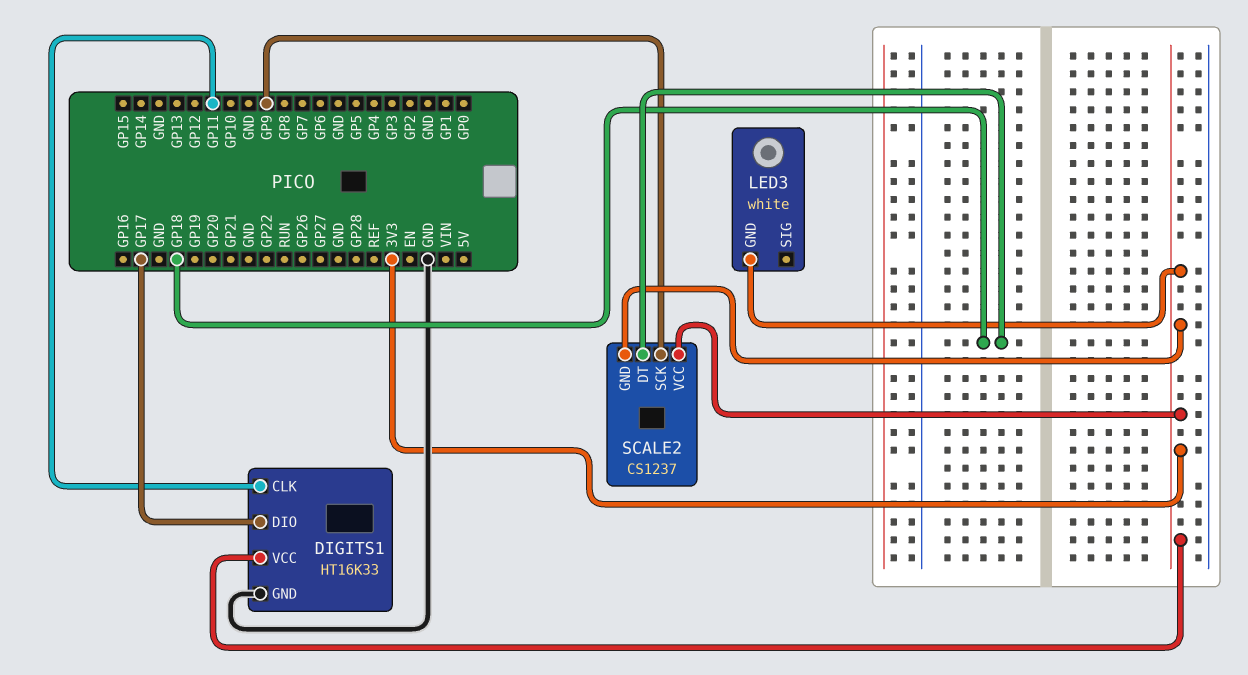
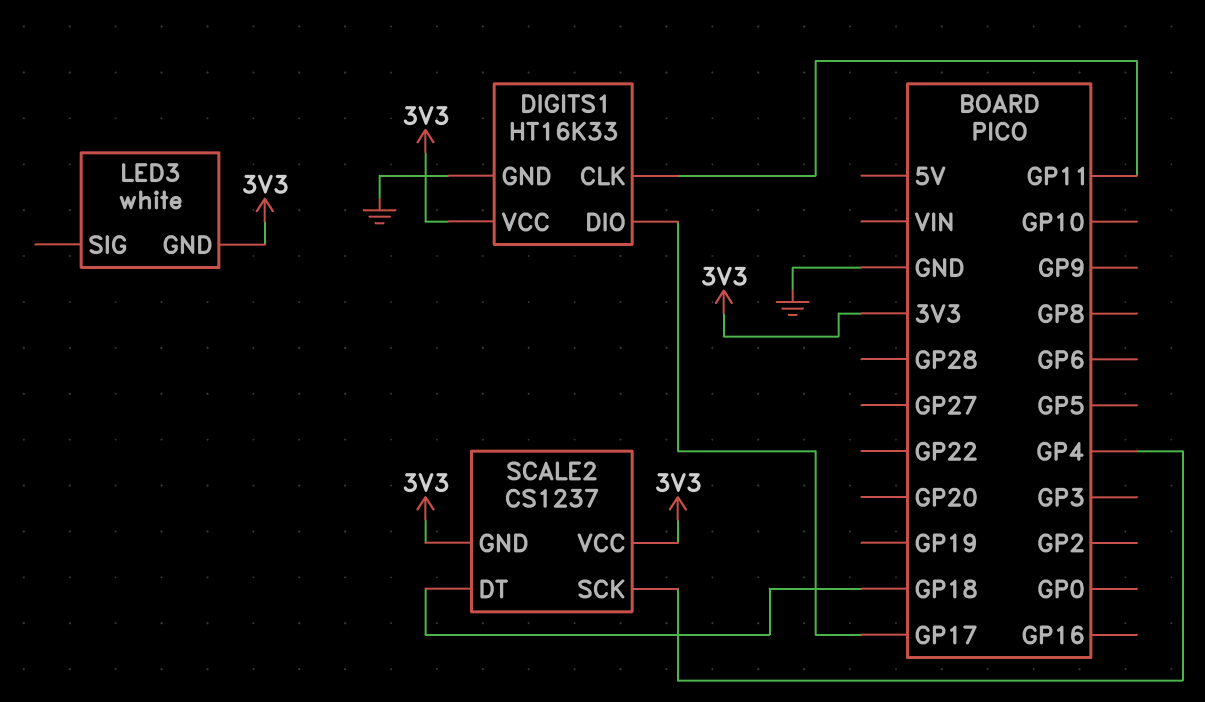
SCALE2 pin SCK: GP9 -> GP4

